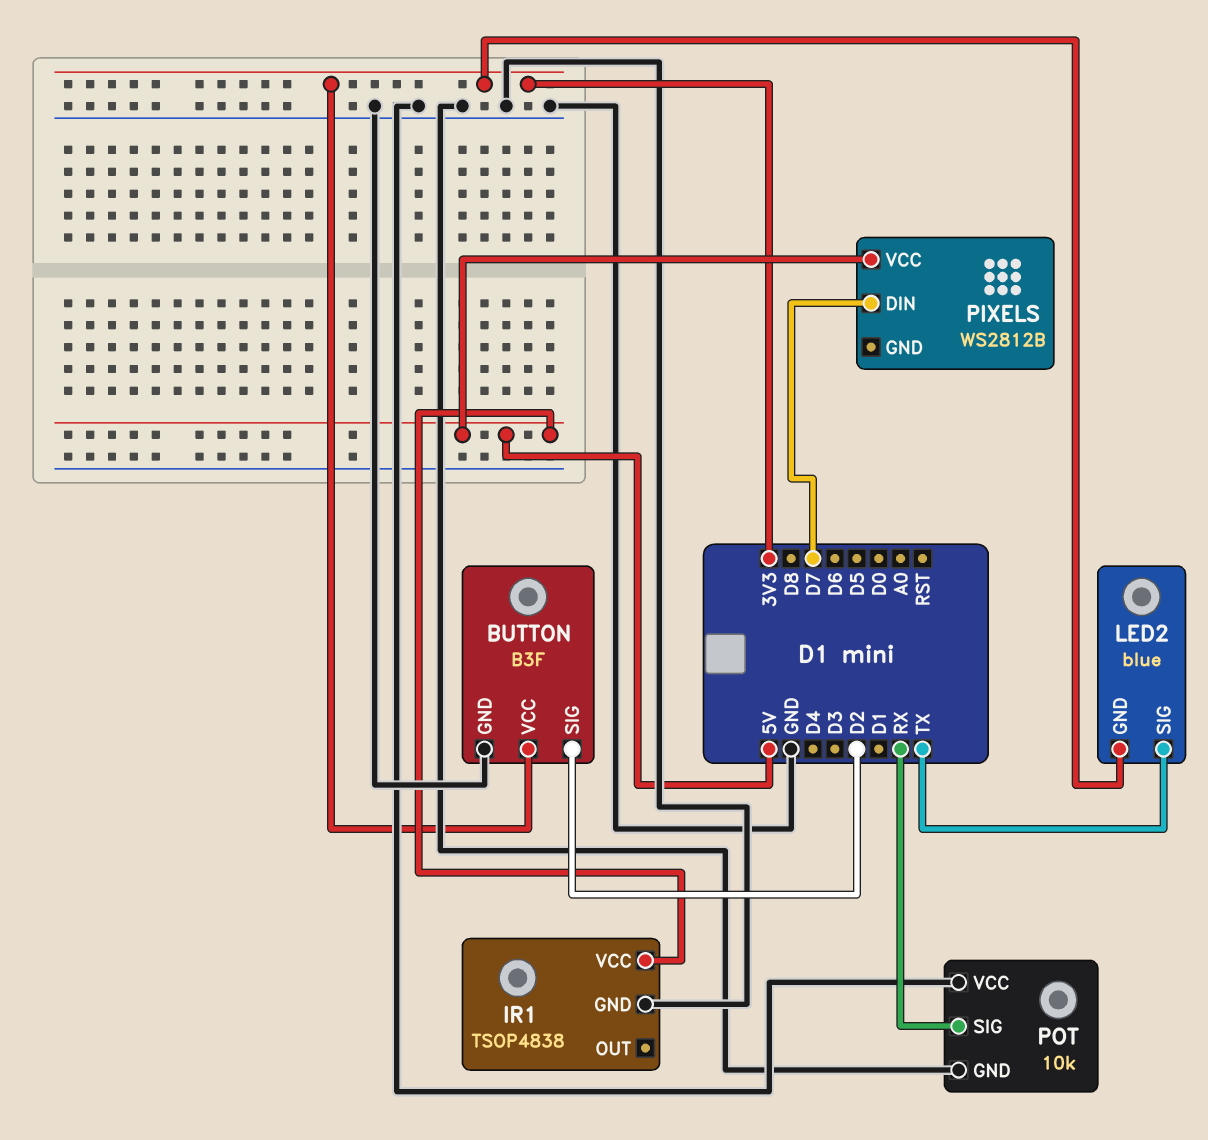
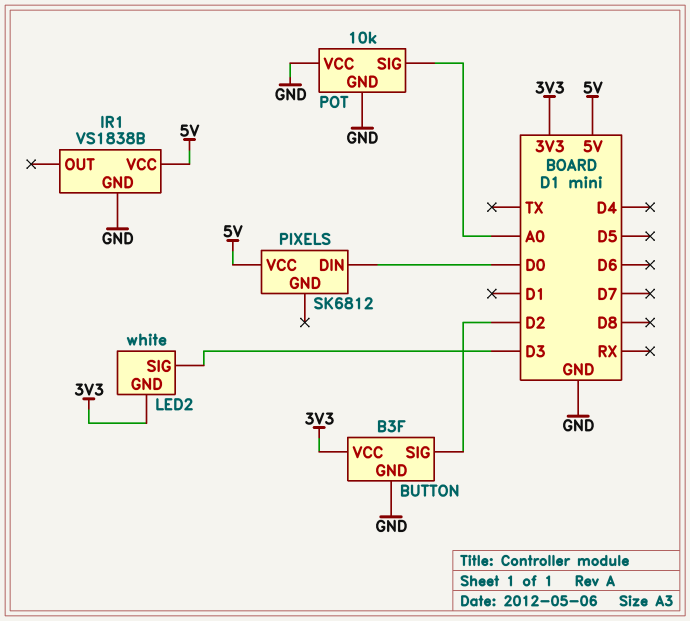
IR1: TSOP4838 -> VS1838B
LED2: blue -> white
LED2 pin SIG: TX -> D3
PIXELS: WS2812B -> SK6812
PIXELS pin DIN: D7 -> D0
POT pin SIG: RX -> A0

